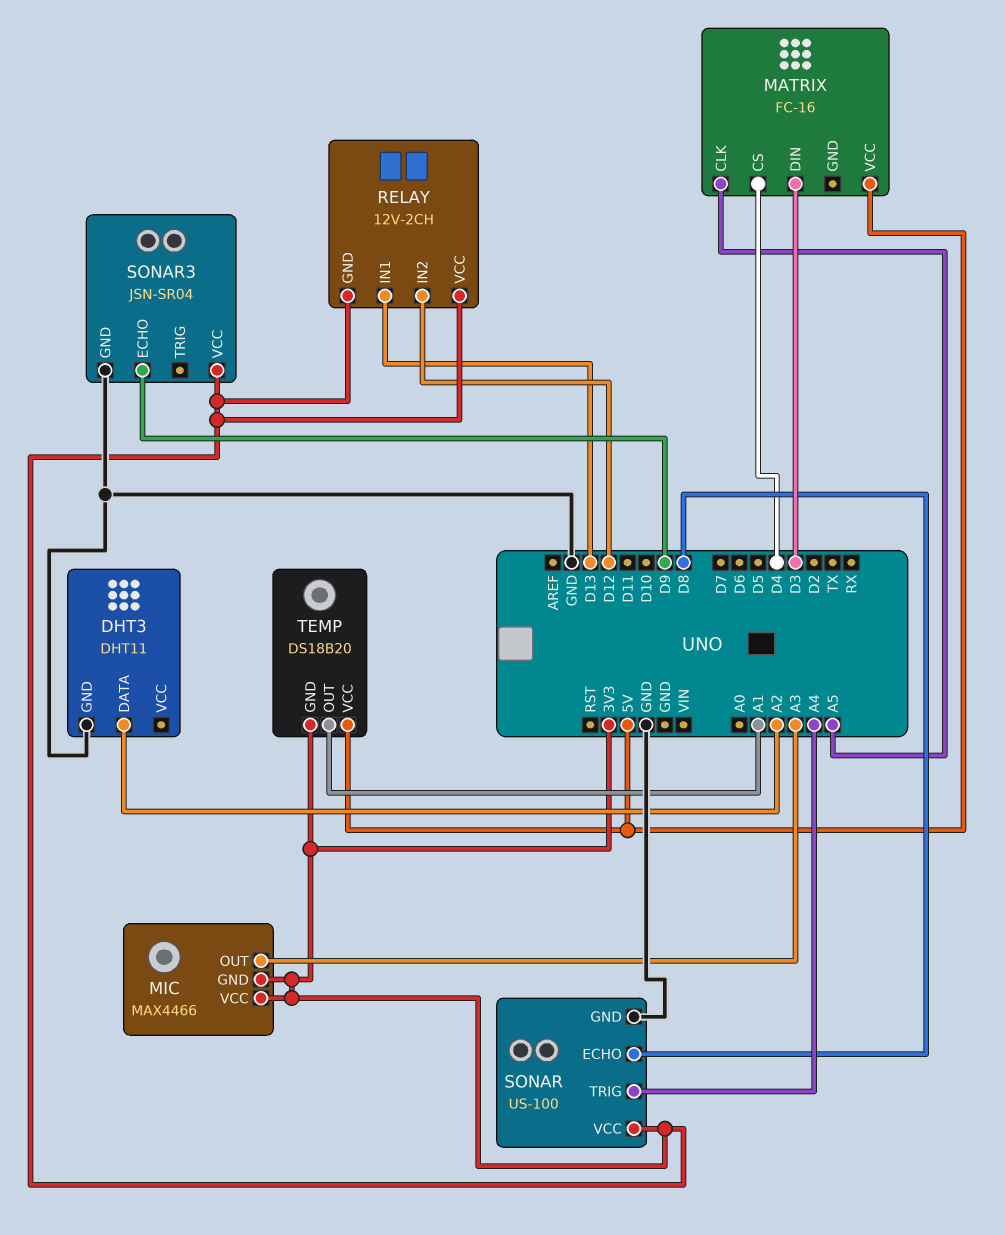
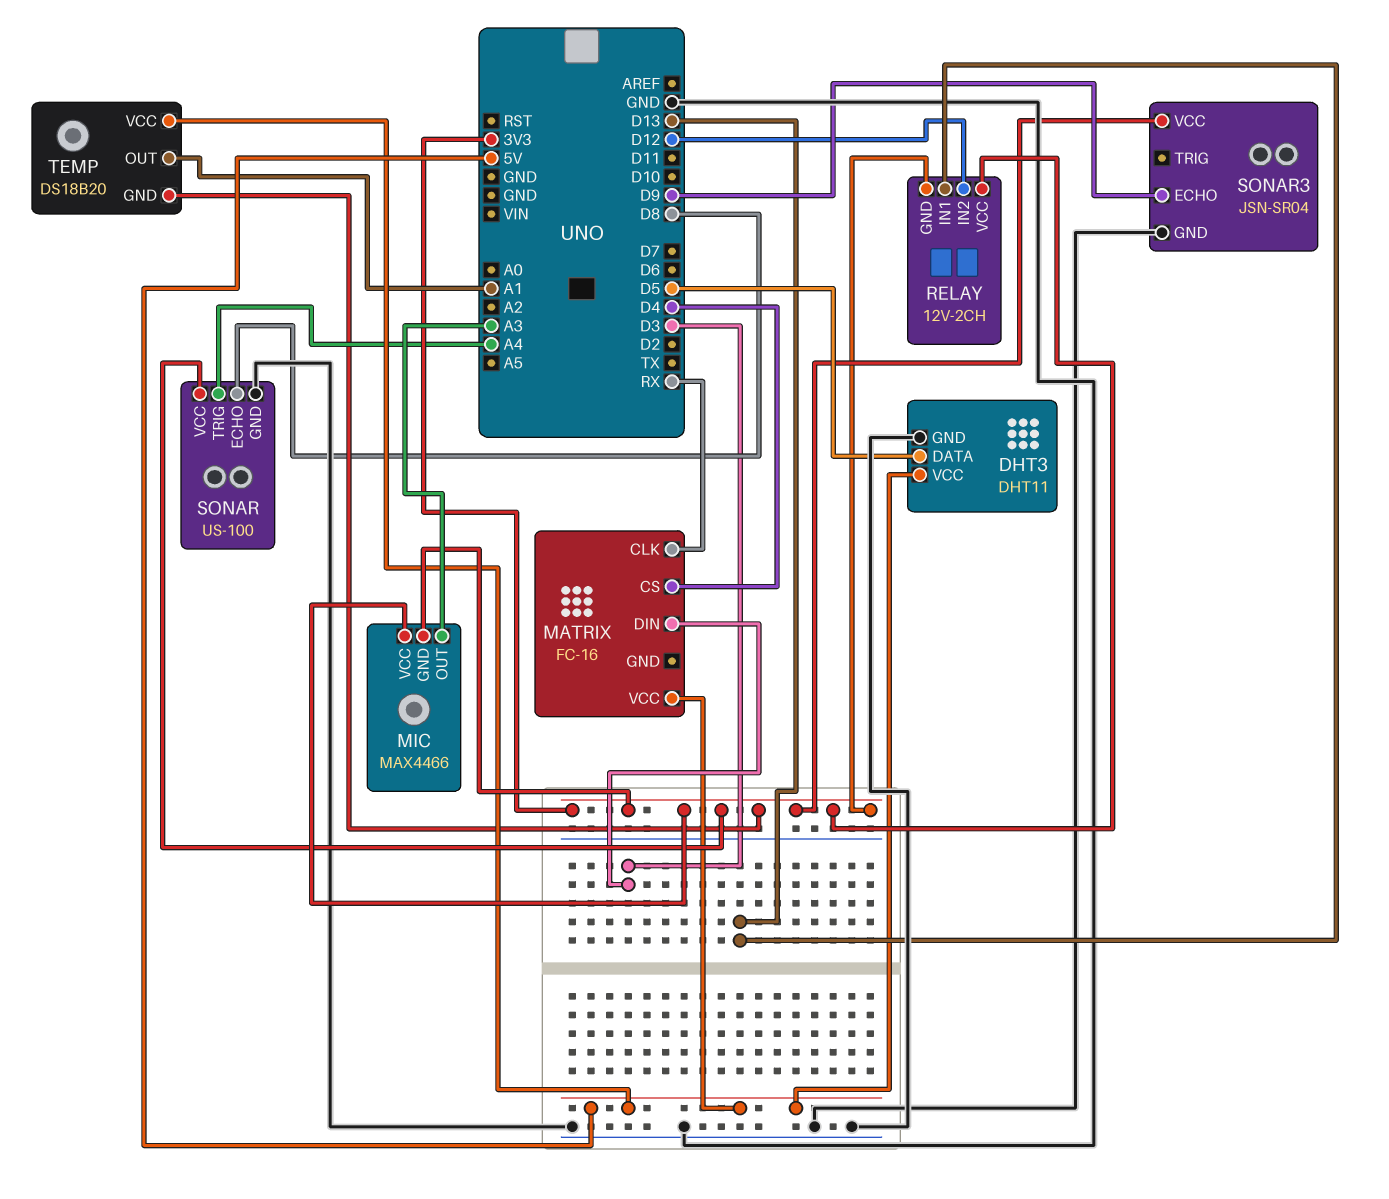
DHT3 pin DATA: A2 -> D5
DHT3 pin VCC: none -> 5V
MATRIX pin CLK: A5 -> RX

